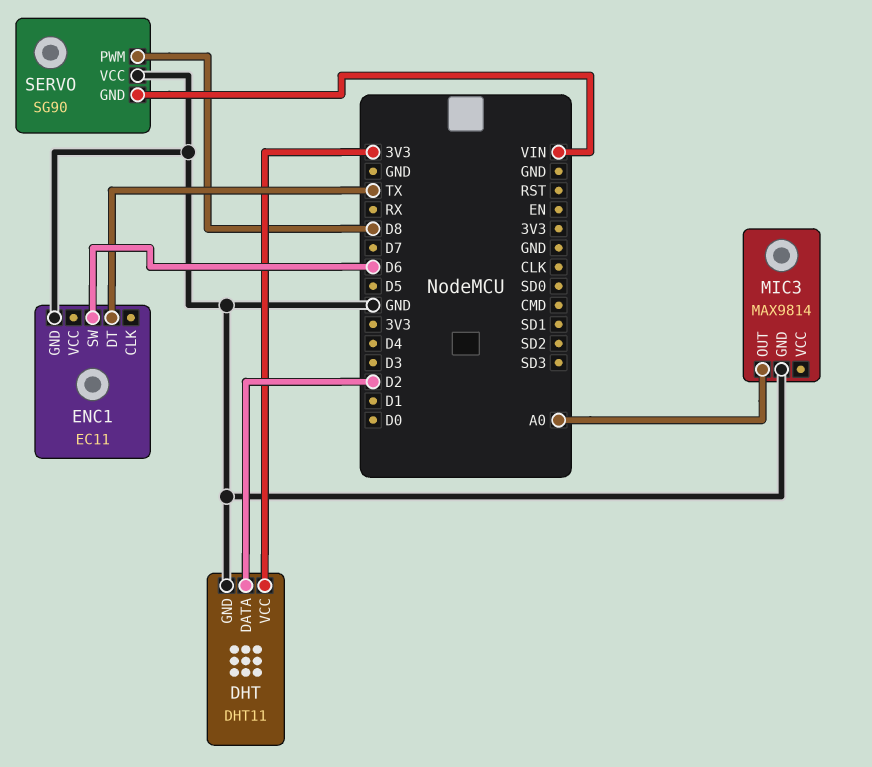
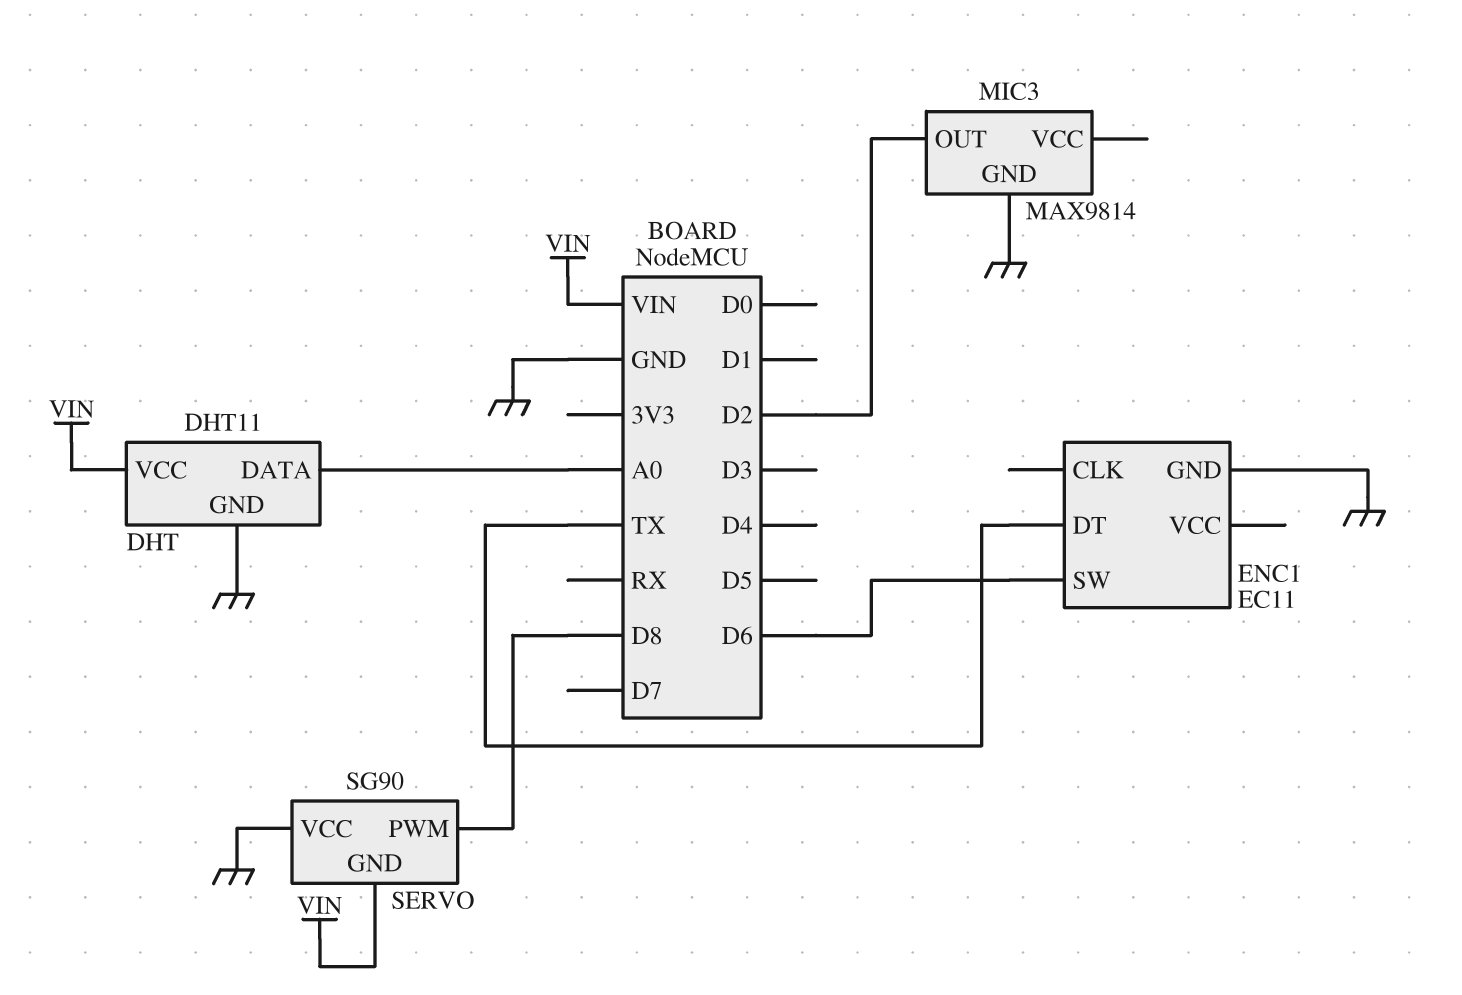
DHT pin DATA: D2 -> A0
DHT pin VCC: 3V3 -> VIN
MIC3 pin OUT: A0 -> D2

